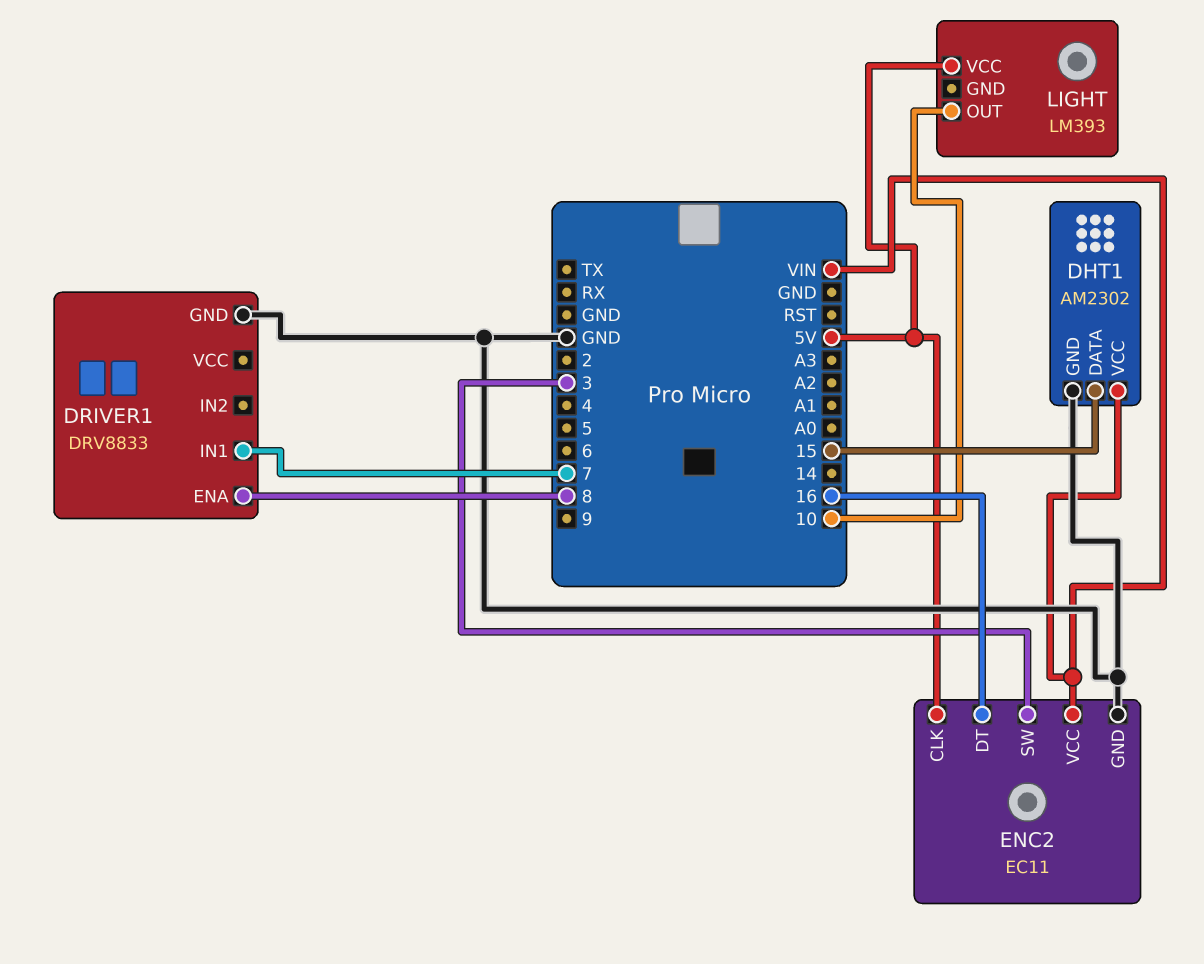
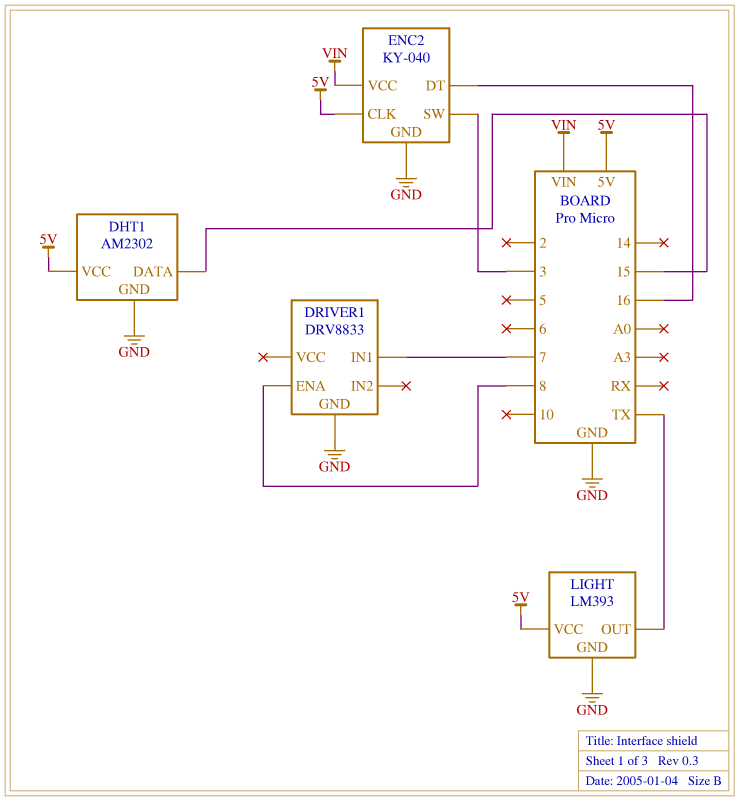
DHT1 pin VCC: VIN -> 5V
ENC2: EC11 -> KY-040
LIGHT pin GND: none -> GND
LIGHT pin OUT: 10 -> TX

